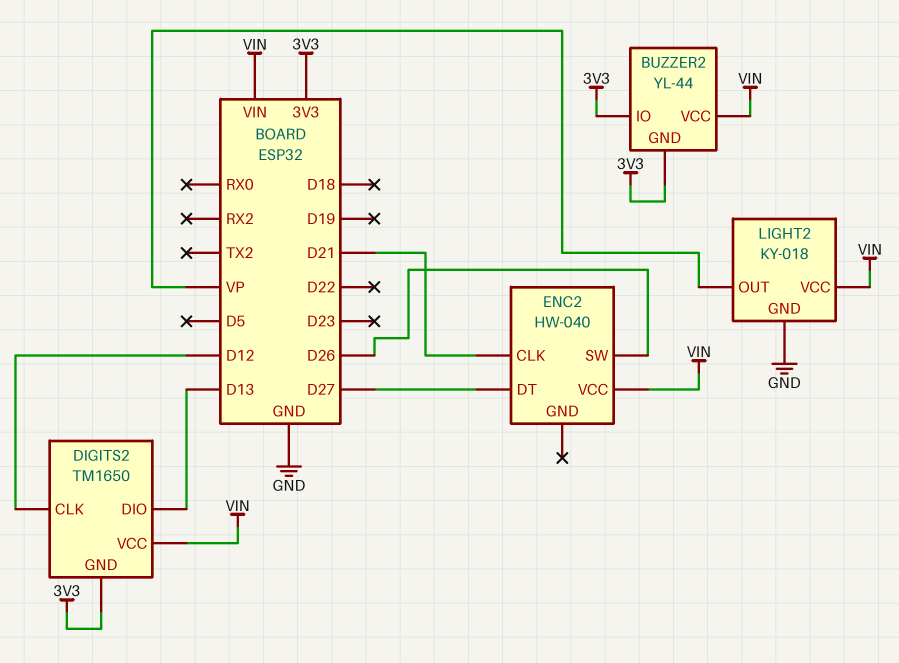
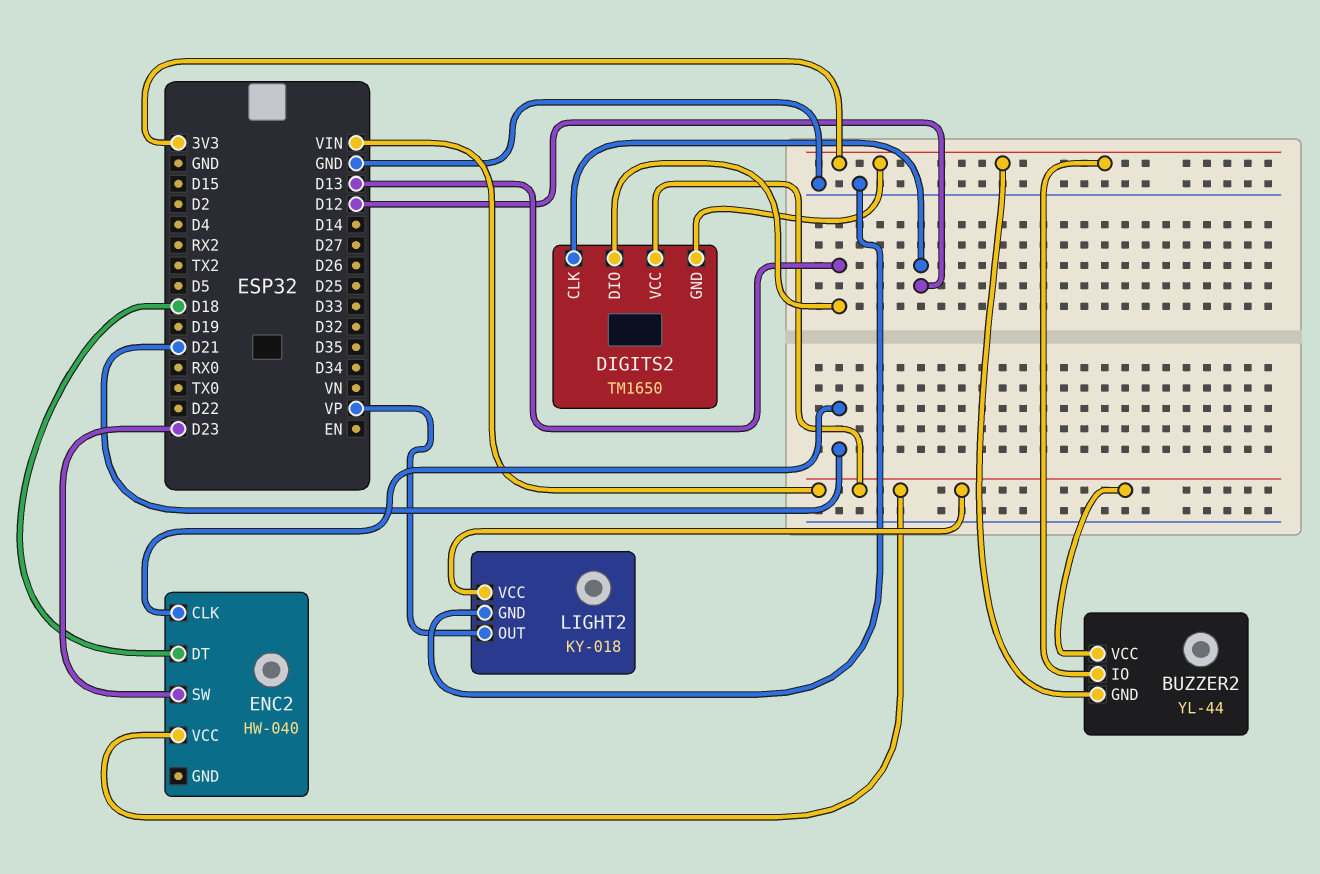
ENC2 pin DT: D27 -> D18
ENC2 pin SW: D26 -> D23

